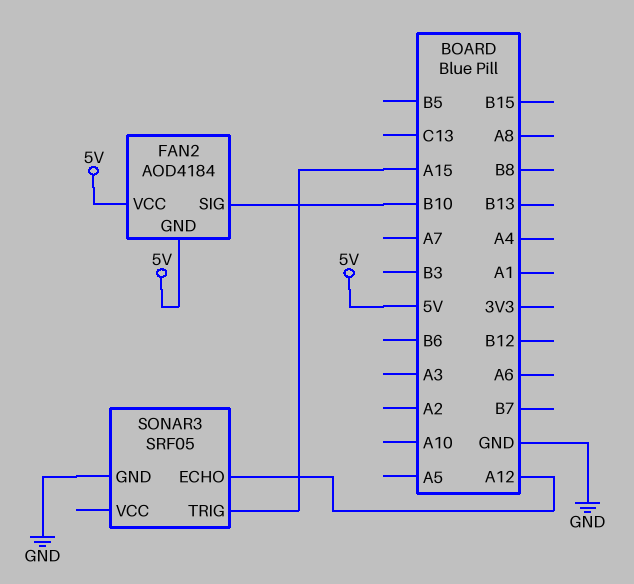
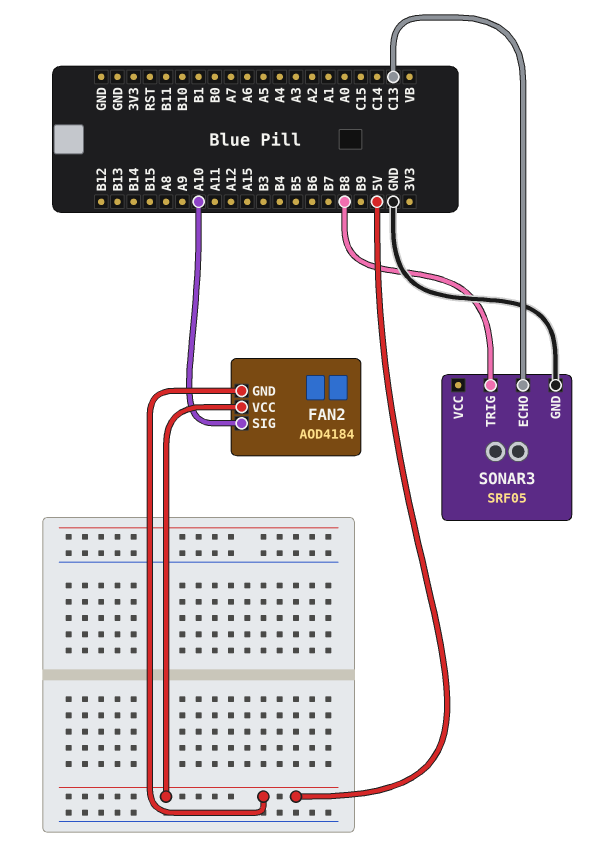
FAN2 pin SIG: B10 -> A10
SONAR3 pin ECHO: A12 -> C13
SONAR3 pin TRIG: A15 -> B8

